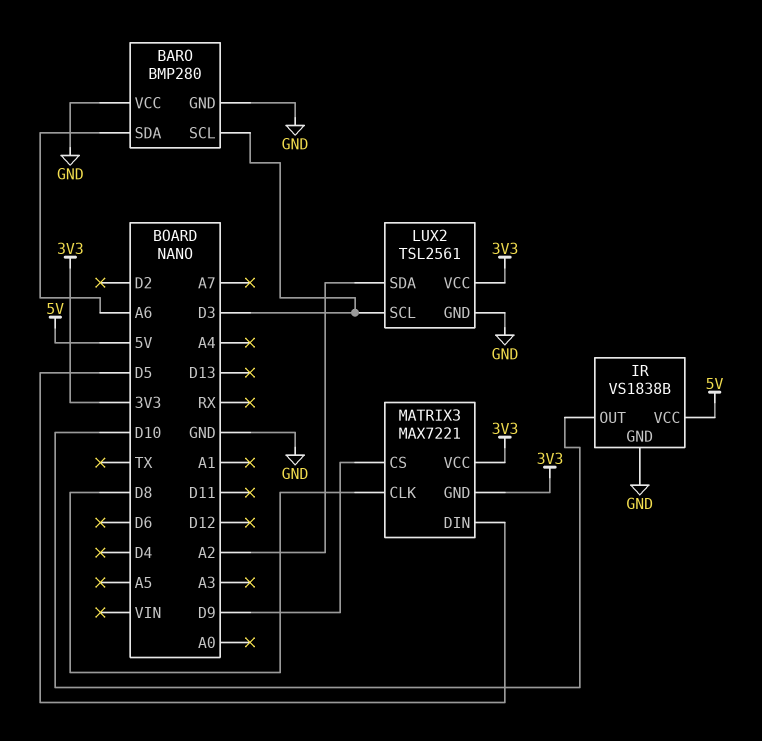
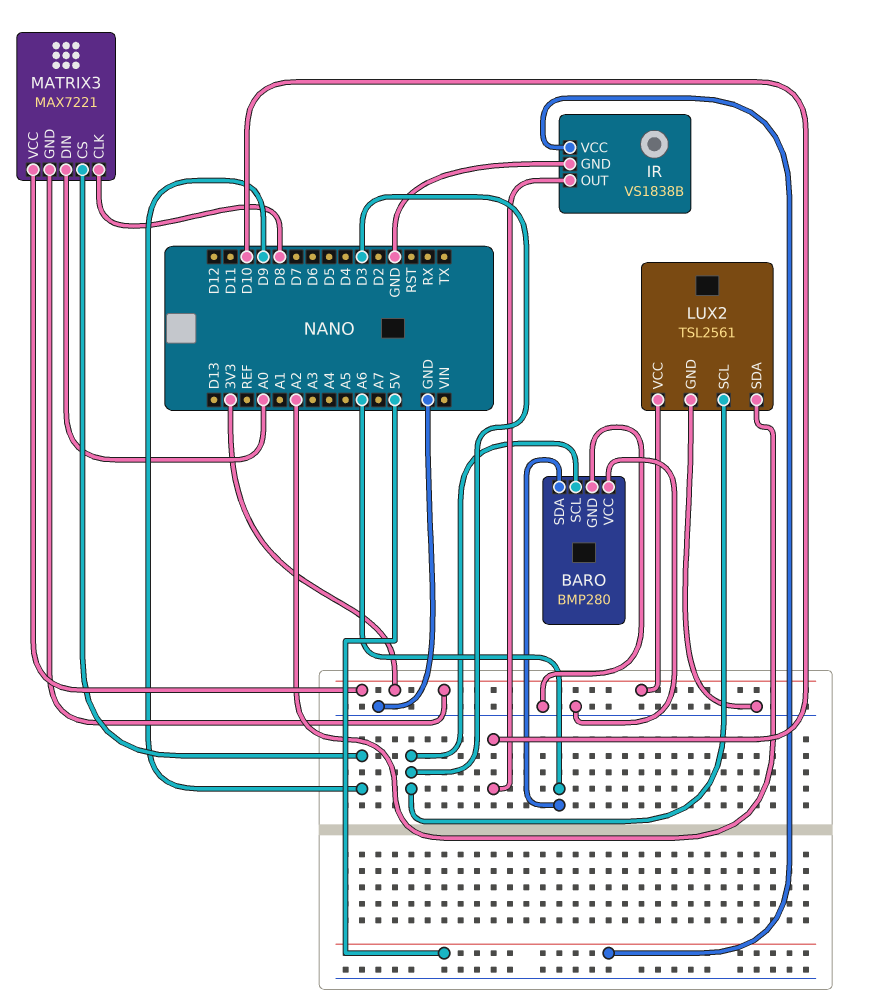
MATRIX3 pin DIN: D5 -> A0

